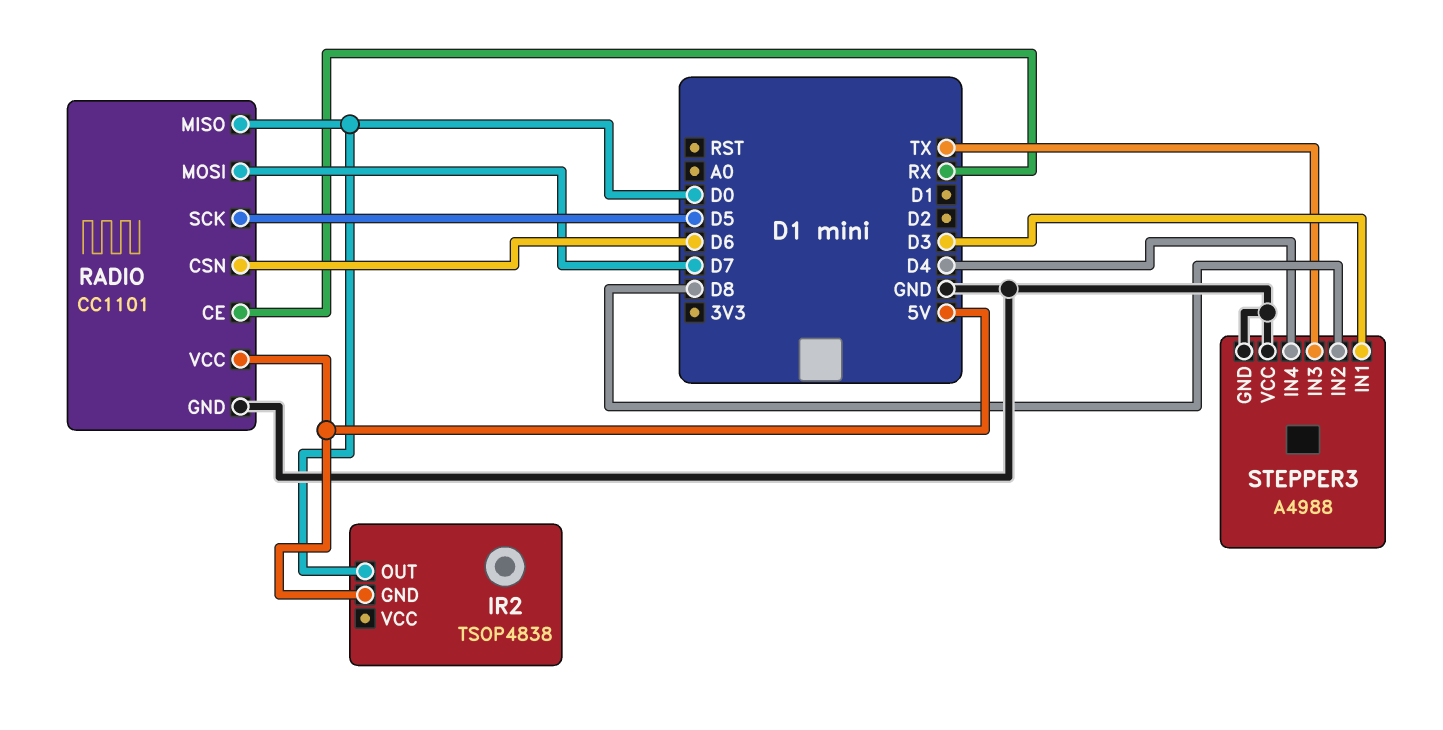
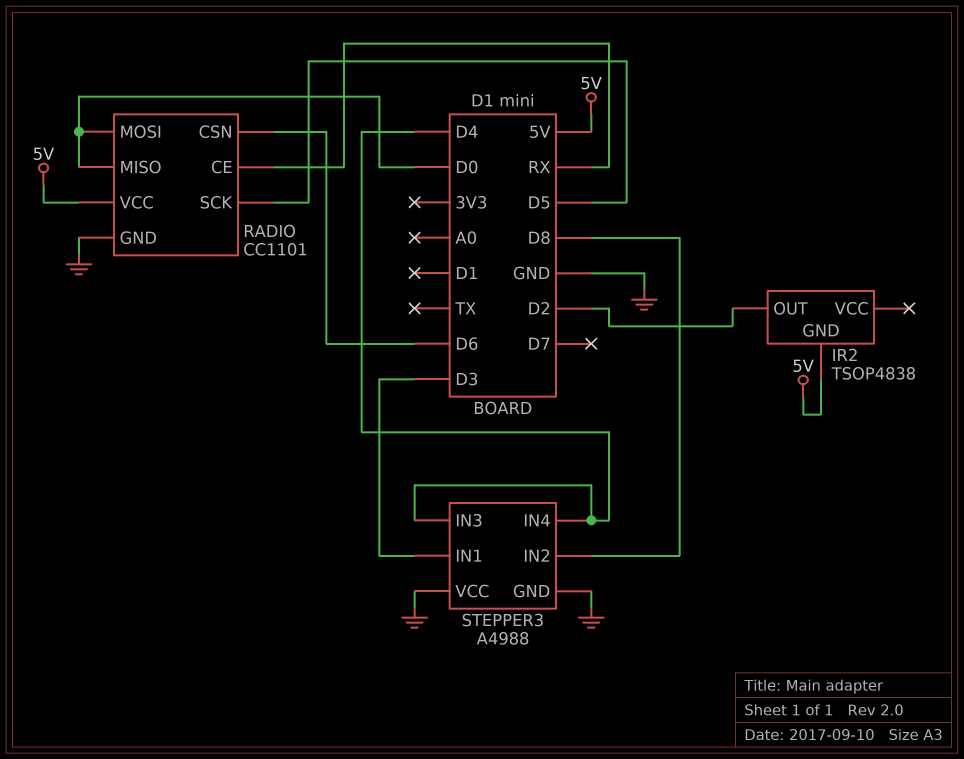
IR2 pin OUT: D0 -> D2
RADIO pin MOSI: D7 -> D0
STEPPER3 pin IN3: TX -> D4

